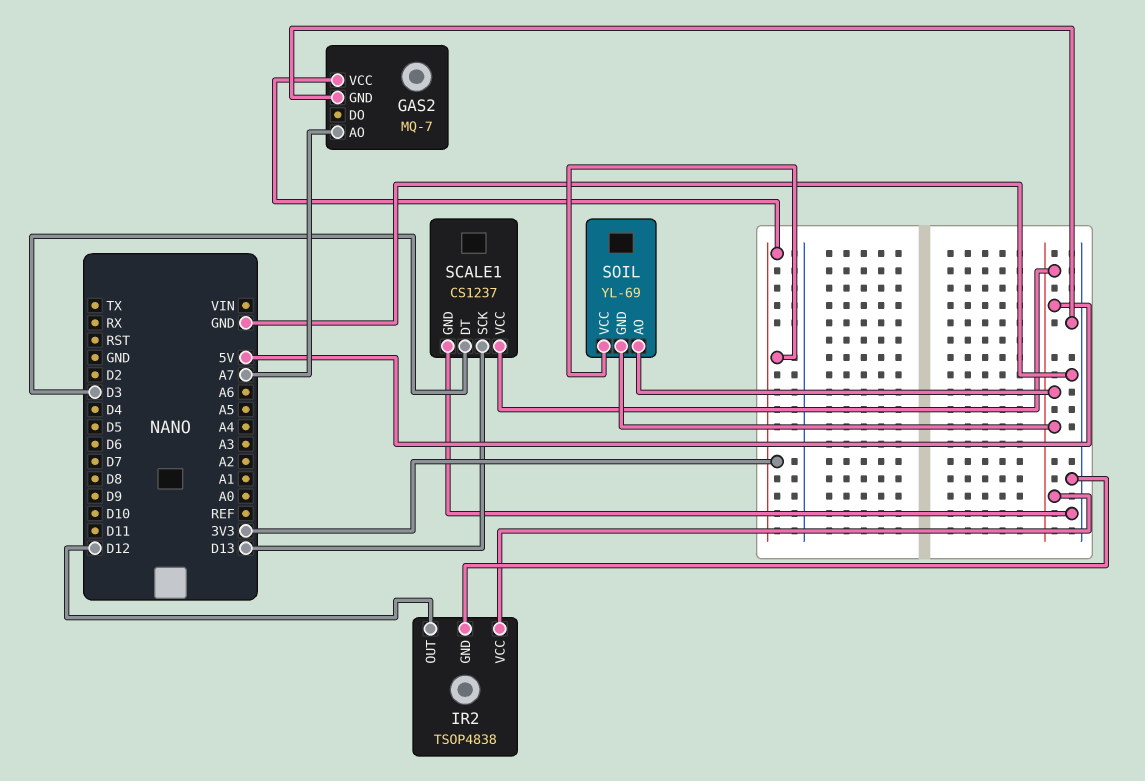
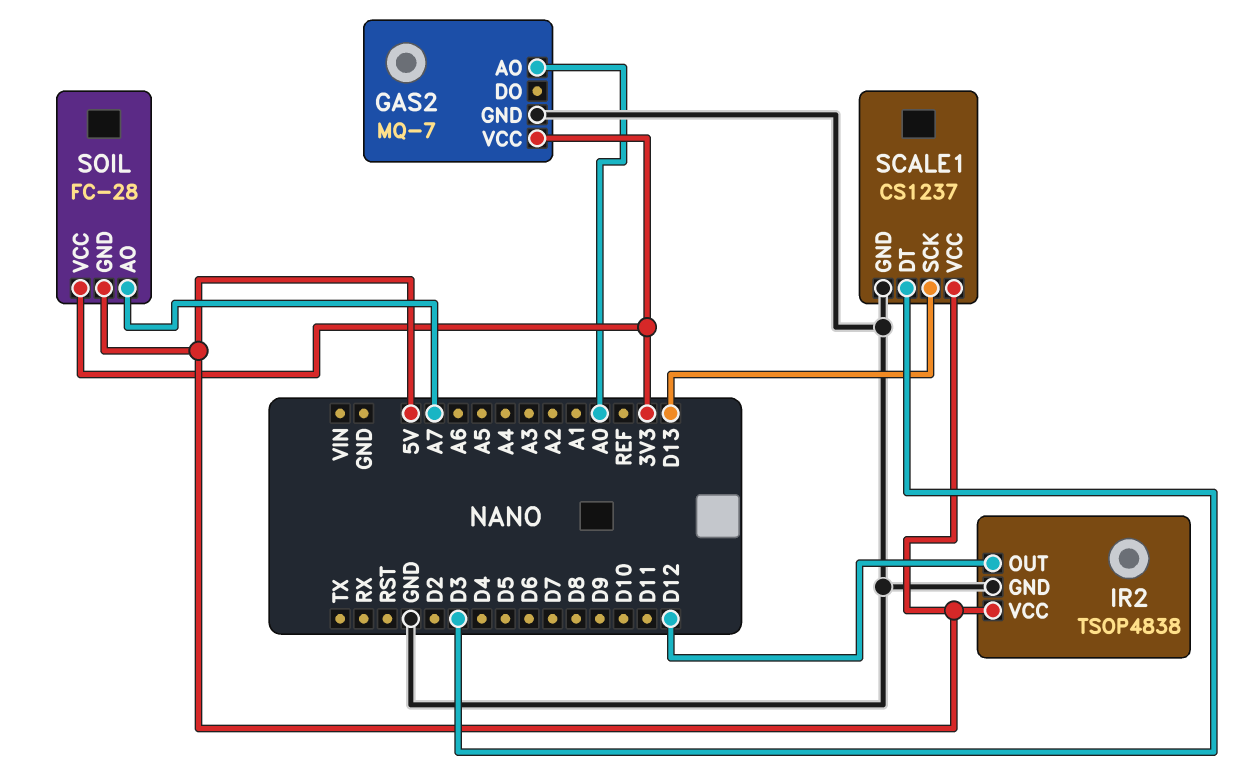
GAS2 pin AO: A7 -> A0
SOIL: YL-69 -> FC-28
SOIL pin AO: 5V -> A7

